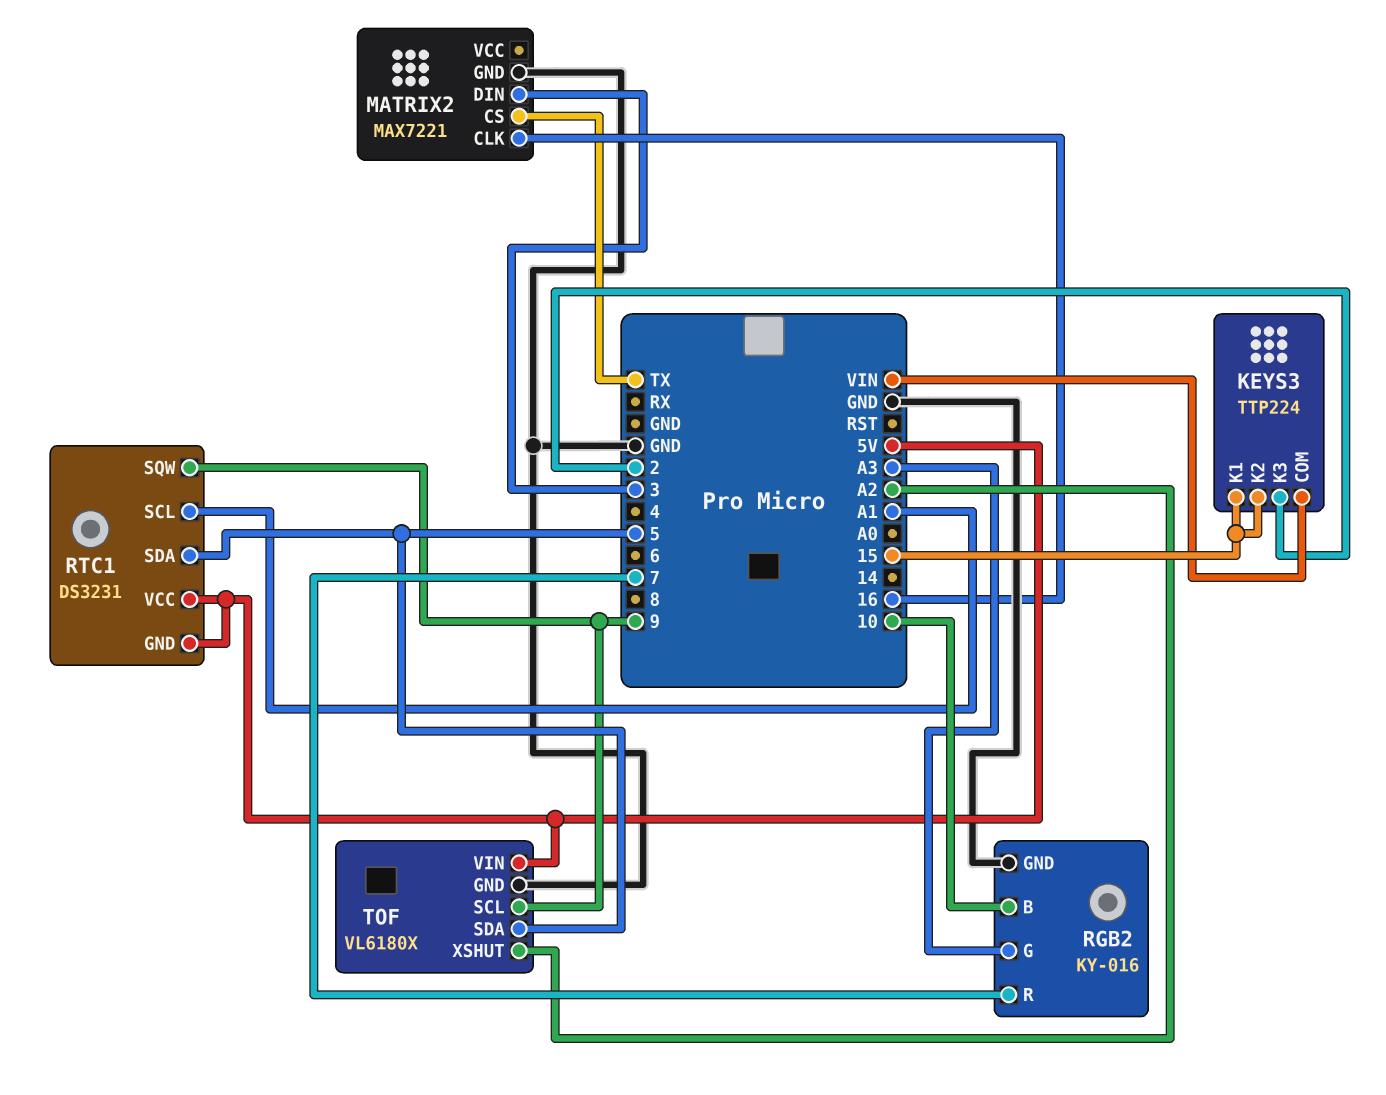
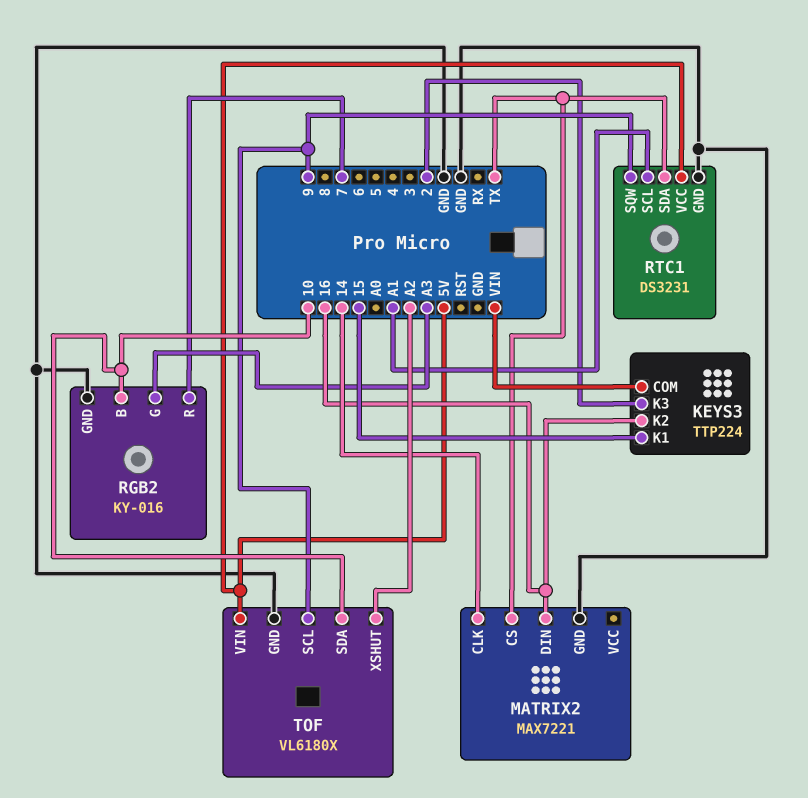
KEYS3 pin K2: 15 -> 16
MATRIX2 pin CLK: 16 -> 14
MATRIX2 pin DIN: 3 -> 16
RTC1 pin GND: 5V -> GND
RTC1 pin SDA: 5 -> TX
TOF pin SDA: 5 -> 10

